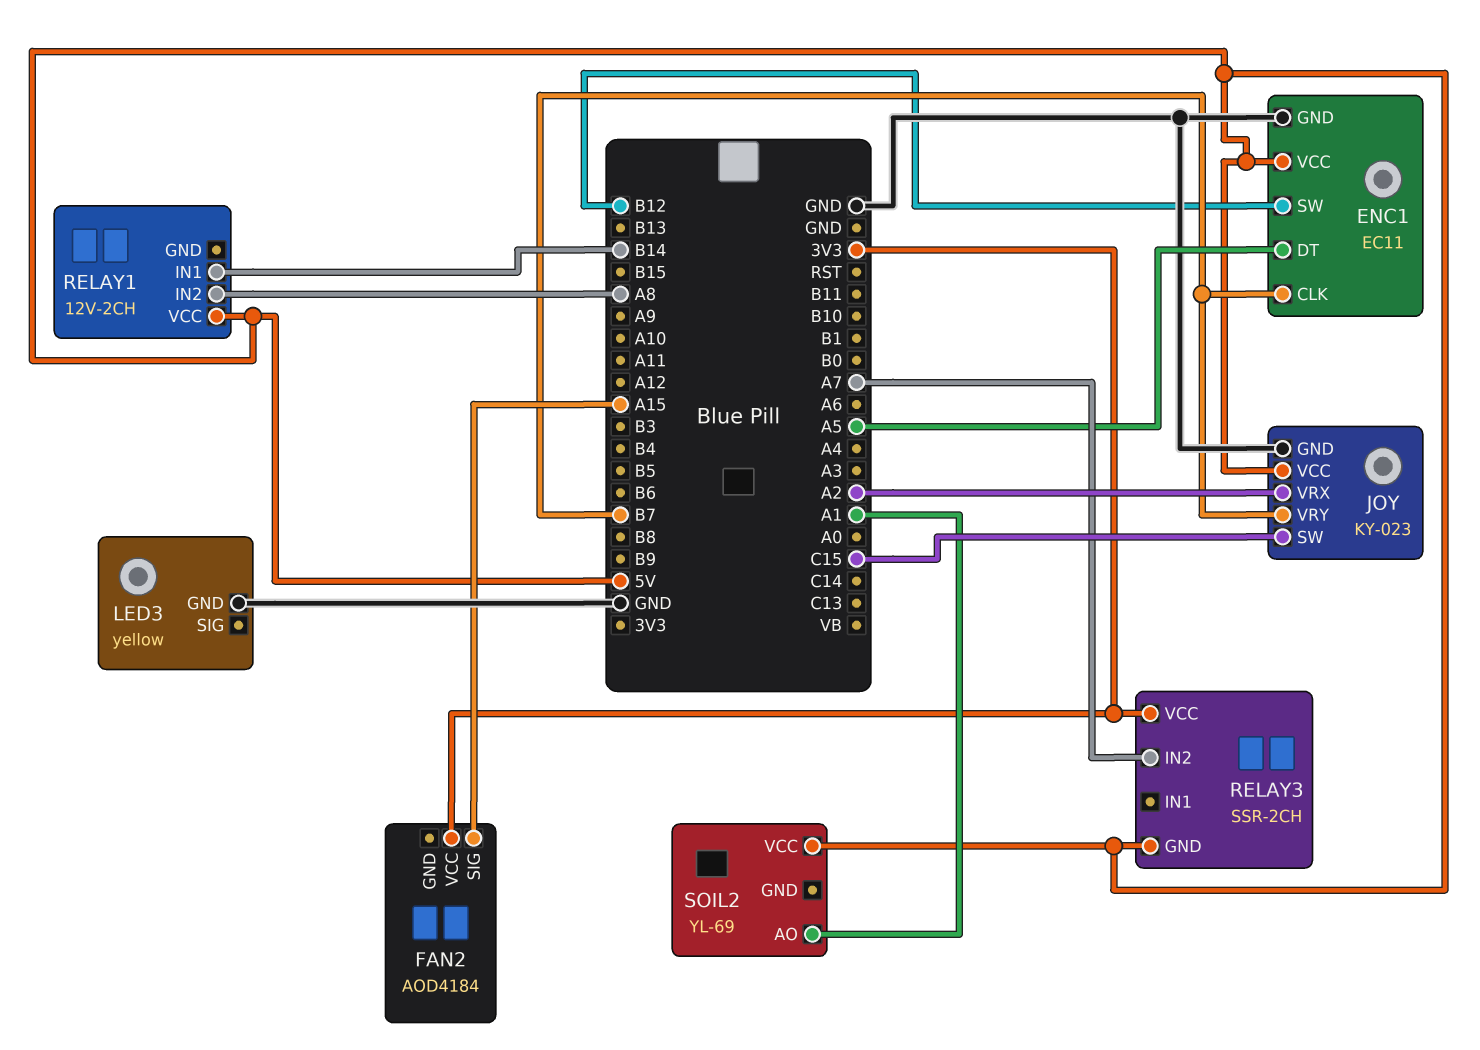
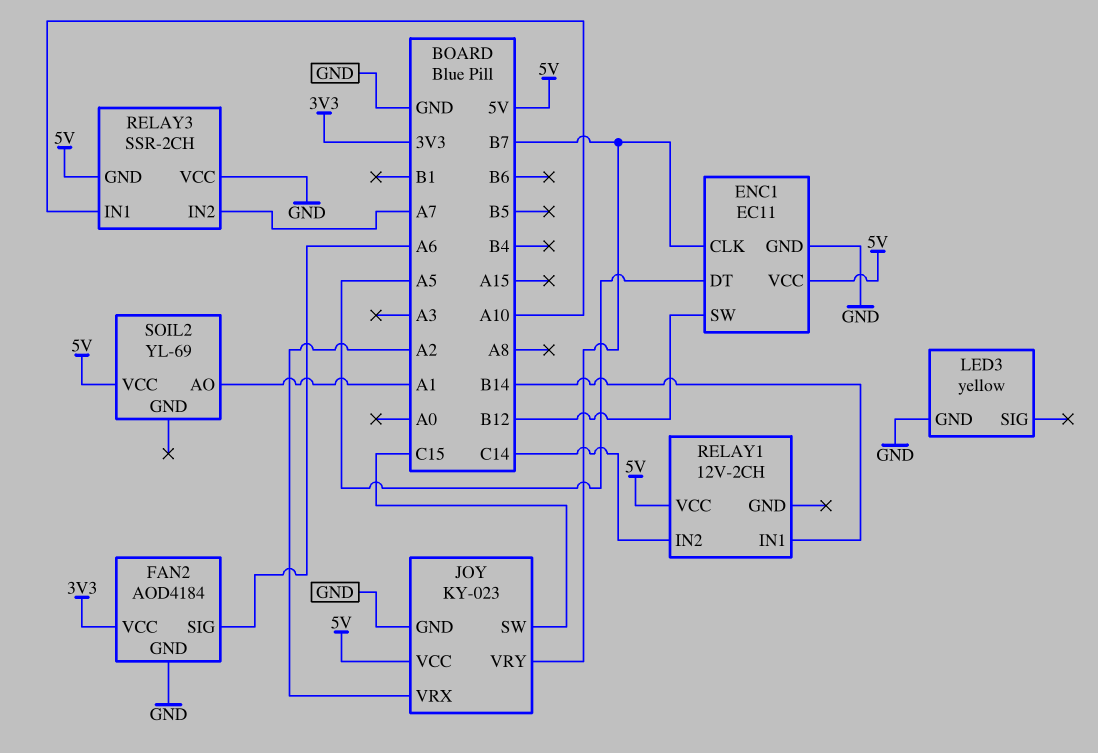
FAN2 pin GND: none -> GND
FAN2 pin SIG: A15 -> A6
RELAY1 pin IN2: A8 -> C14
RELAY3 pin IN1: none -> A10
RELAY3 pin VCC: 3V3 -> GND

